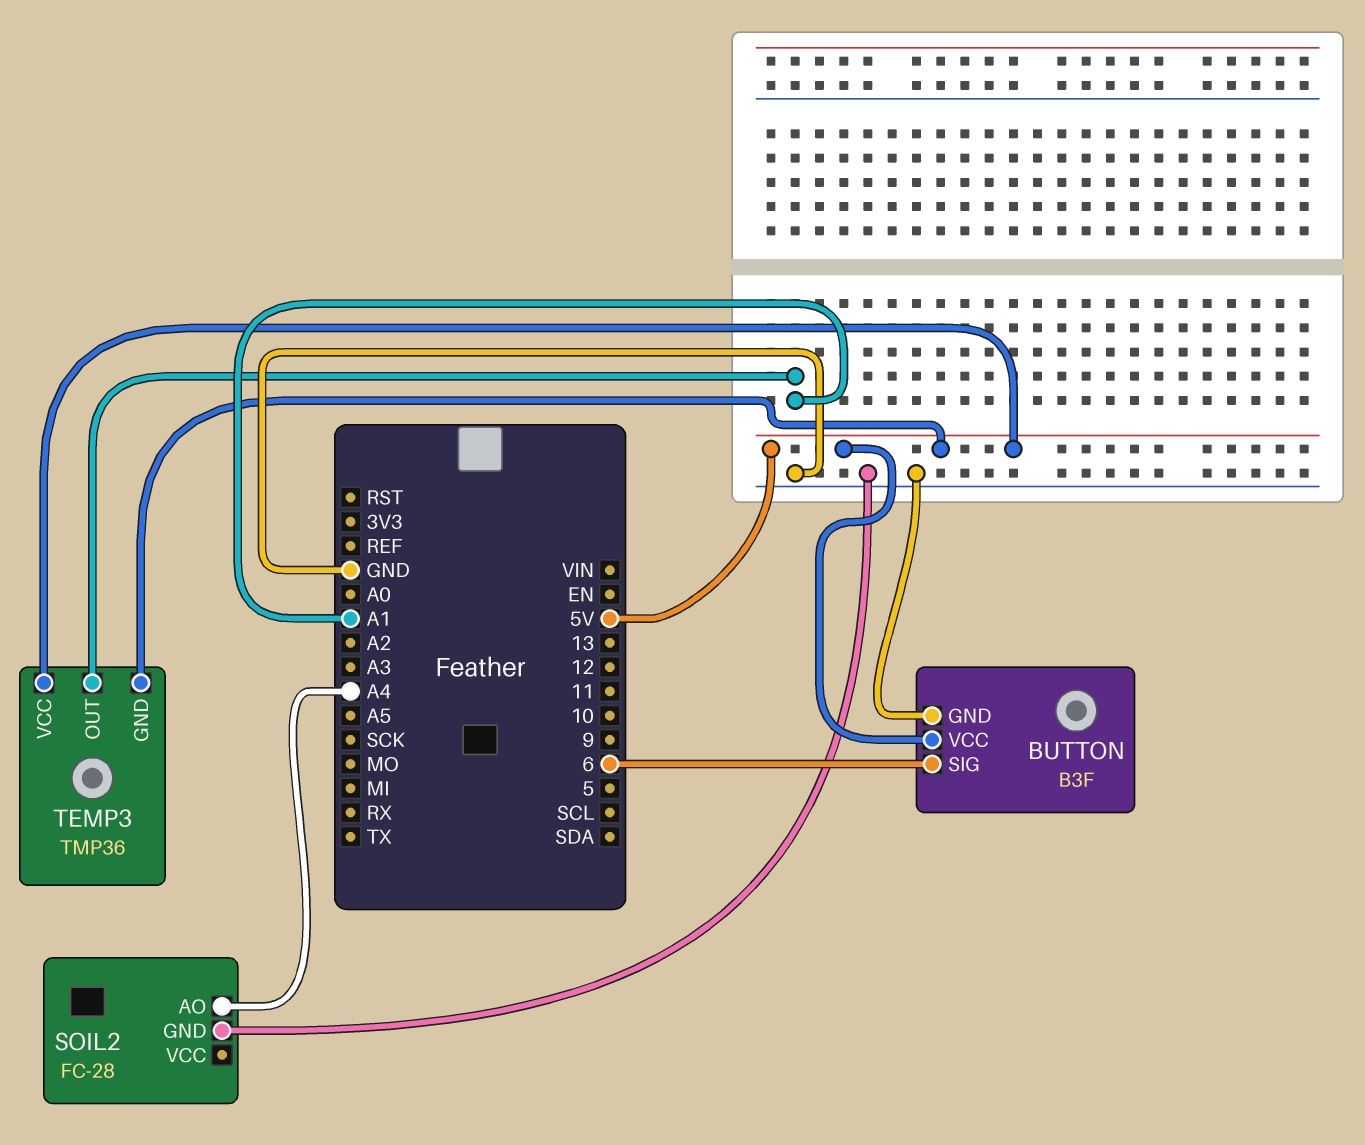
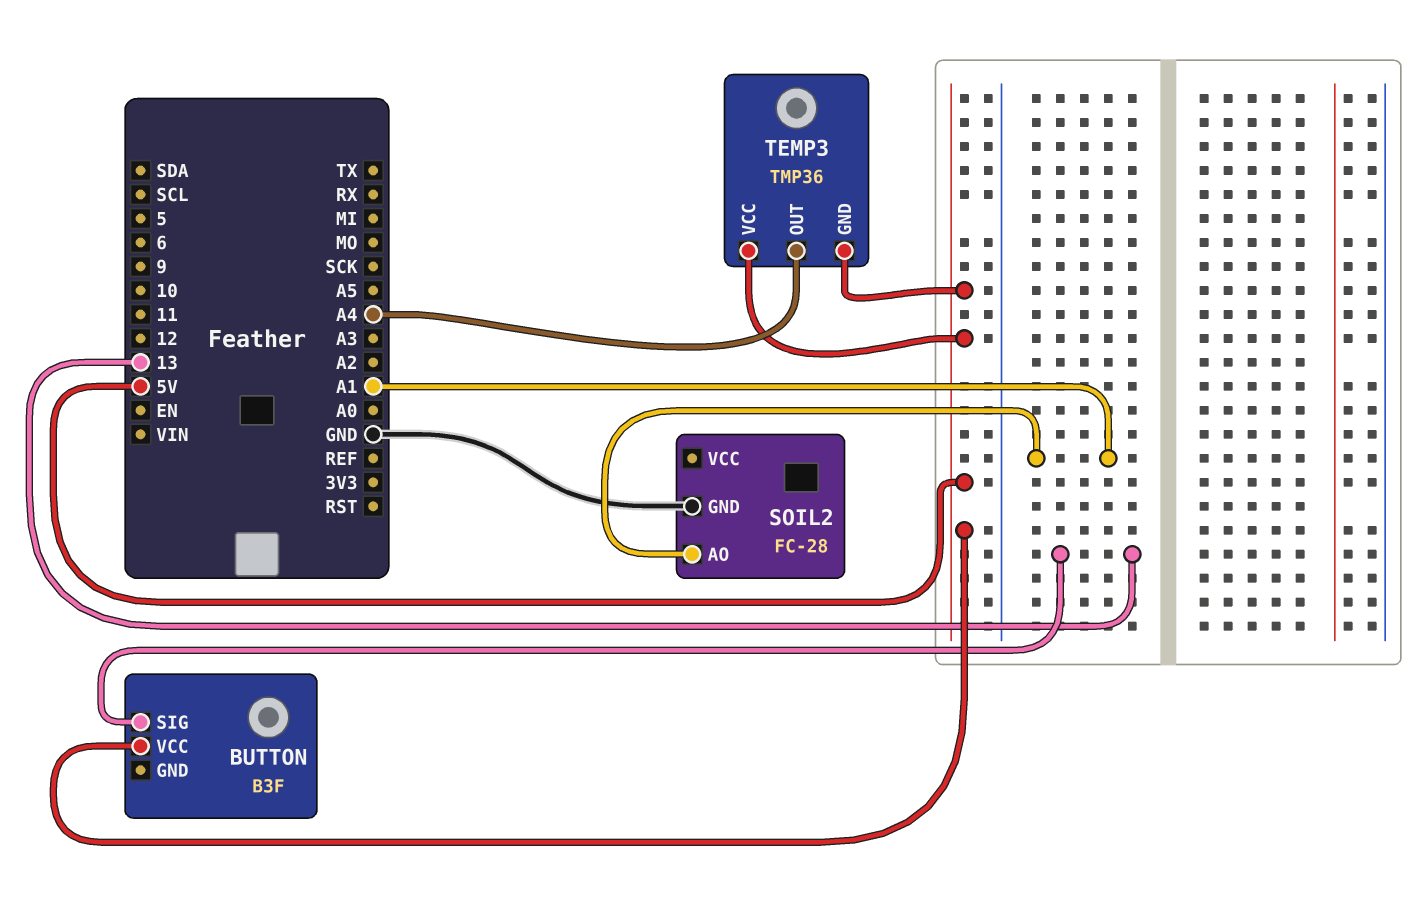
BUTTON pin GND: GND -> none
BUTTON pin SIG: 6 -> 13
SOIL2 pin AO: A4 -> A1
TEMP3 pin OUT: A1 -> A4

